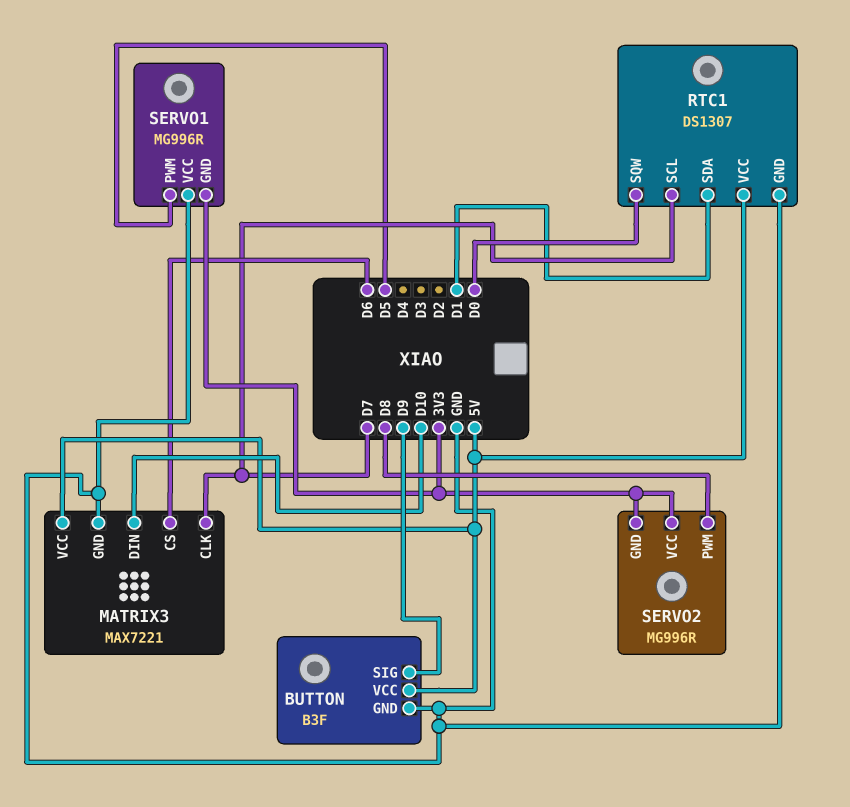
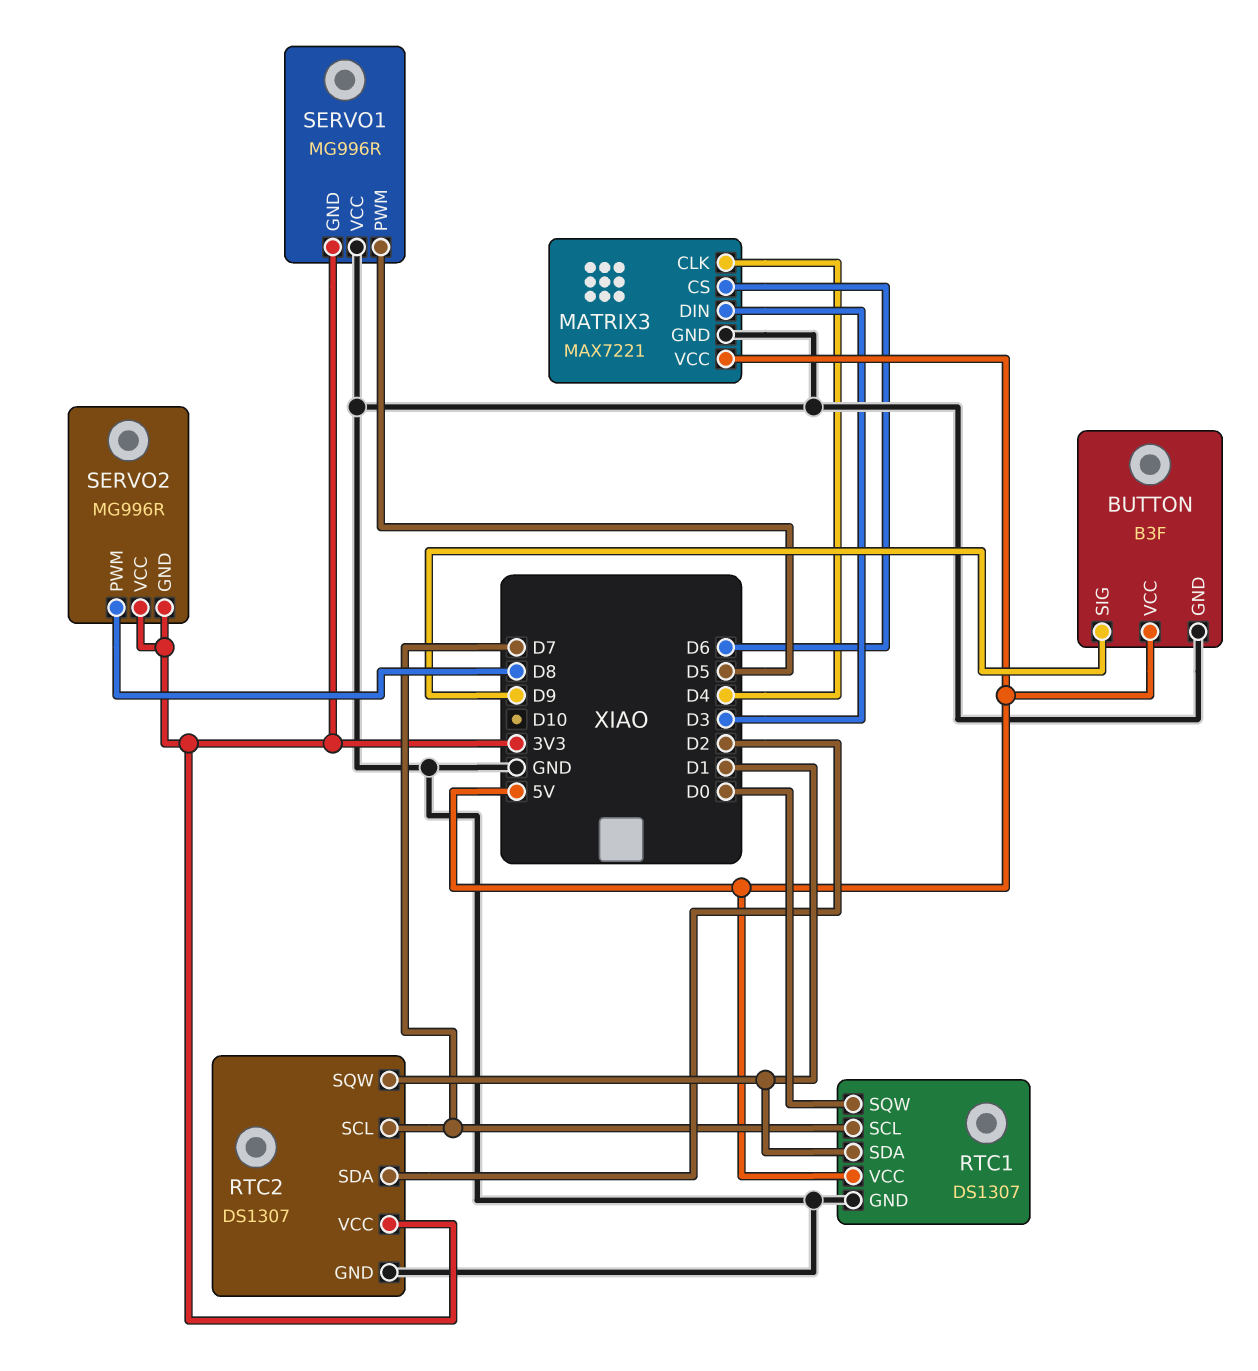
MATRIX3 pin CLK: D7 -> D4
MATRIX3 pin DIN: D10 -> D3
RTC2: none -> DS1307
RTC2 pin GND: none -> GND
RTC2 pin SCL: none -> D7
RTC2 pin SDA: none -> D2
RTC2 pin SQW: none -> D1
RTC2 pin VCC: none -> 3V3

